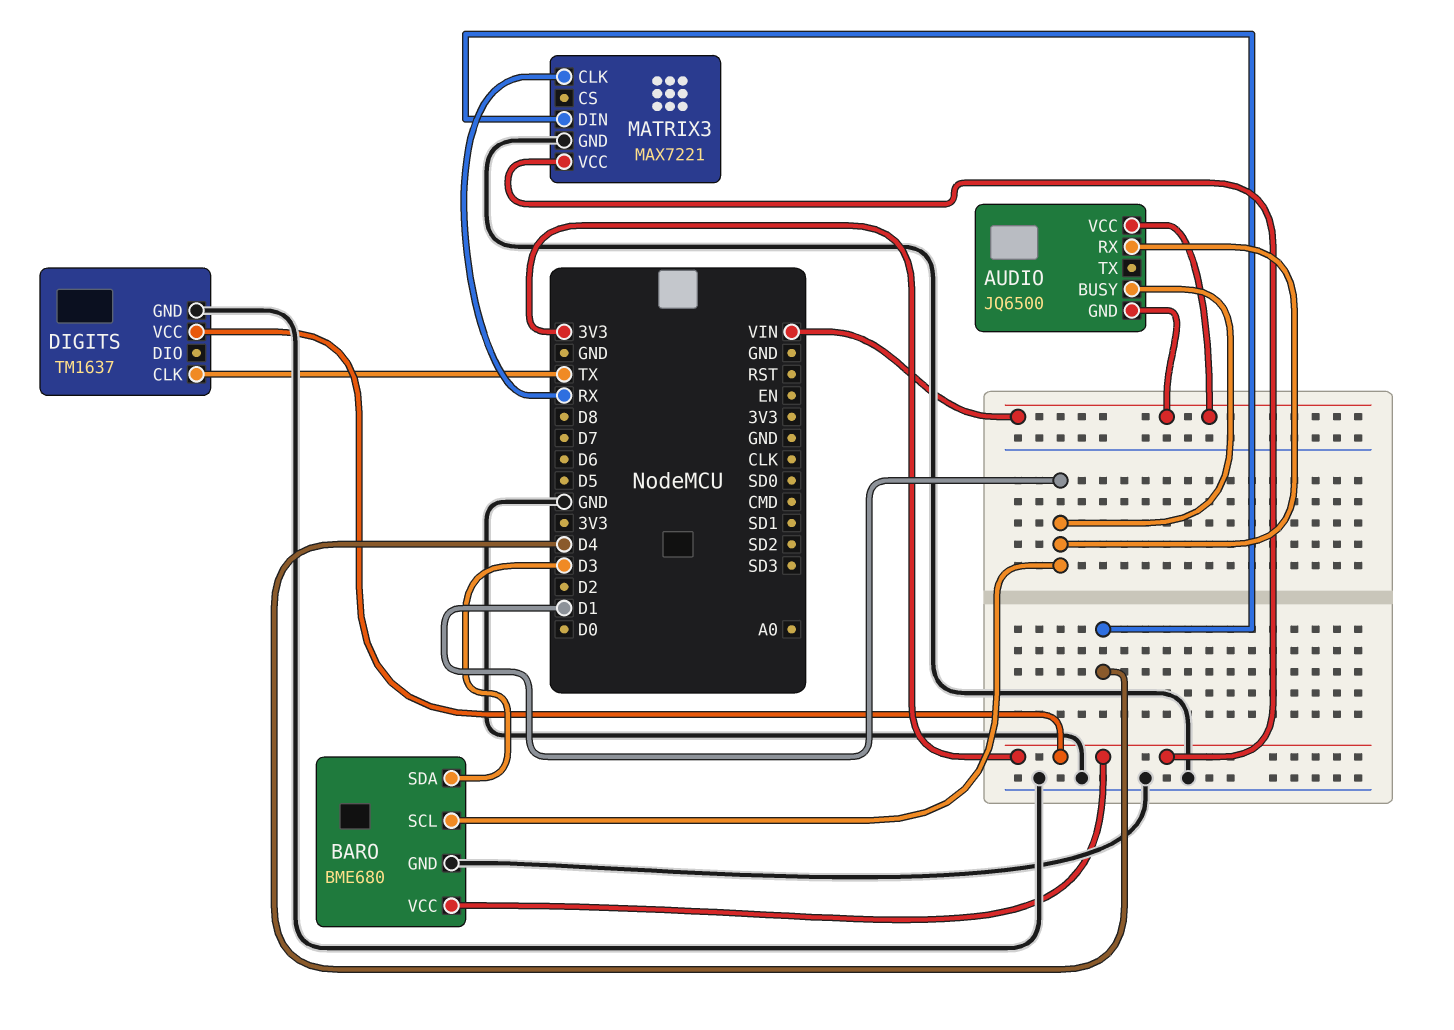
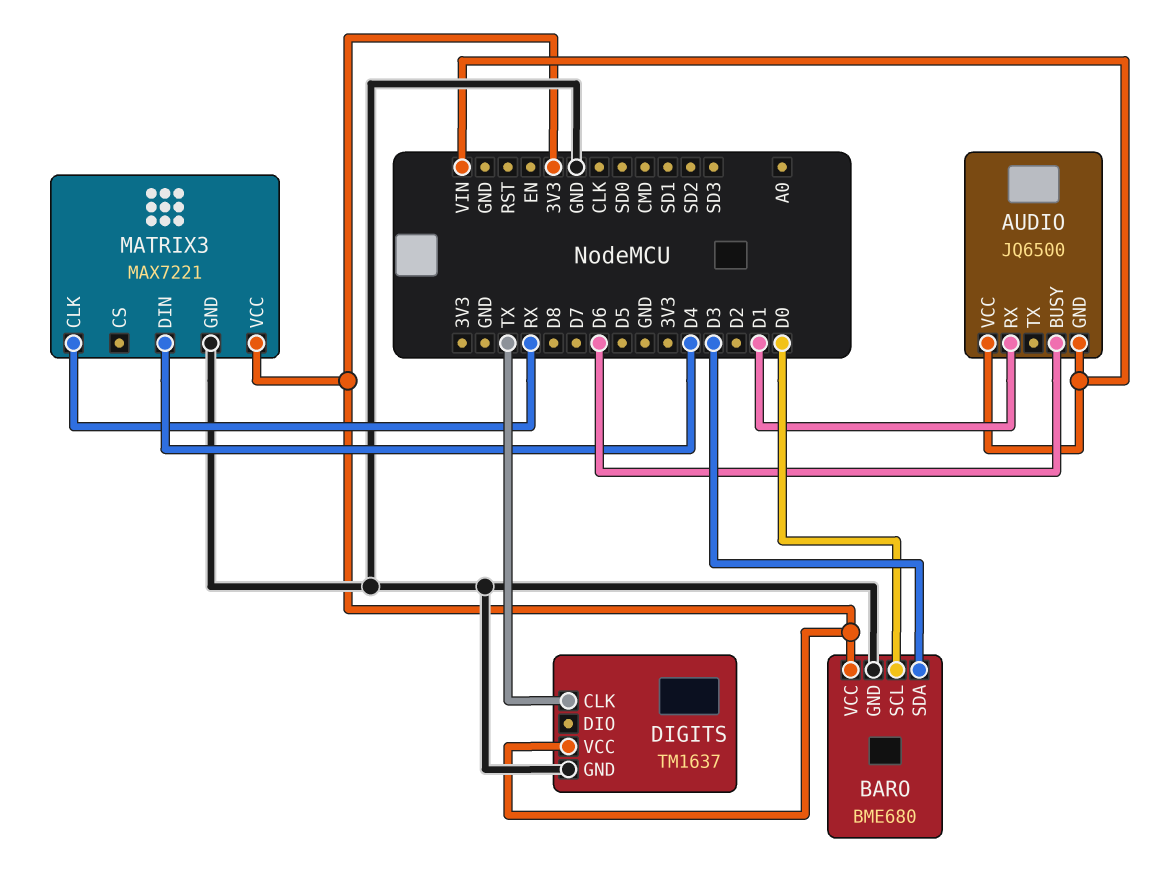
AUDIO pin BUSY: D1 -> D6
BARO pin SCL: D1 -> D0

